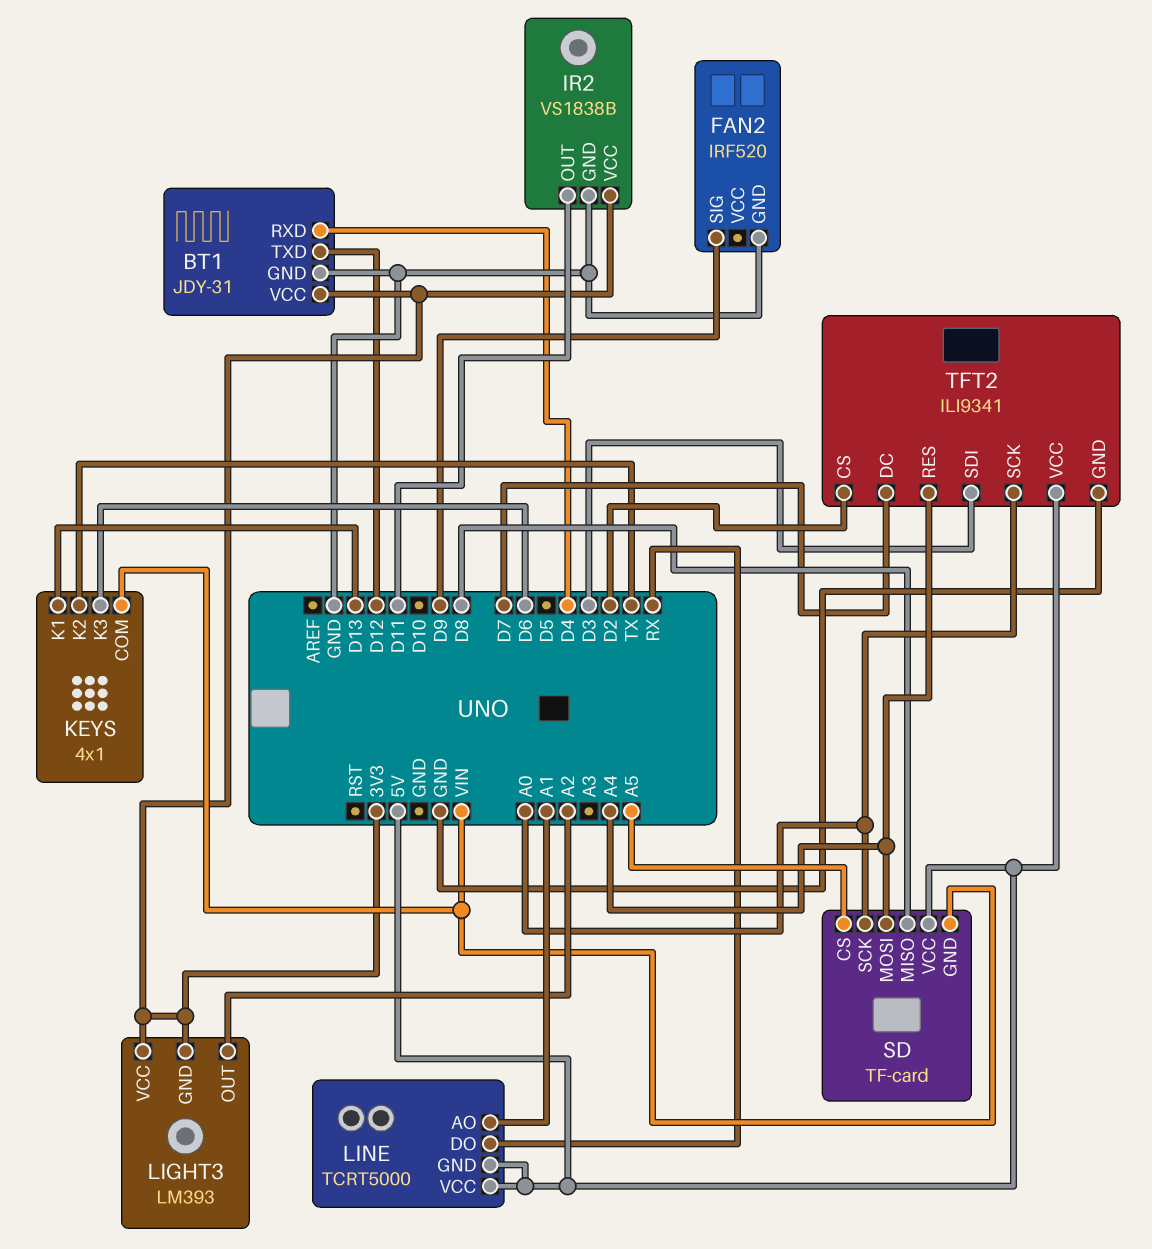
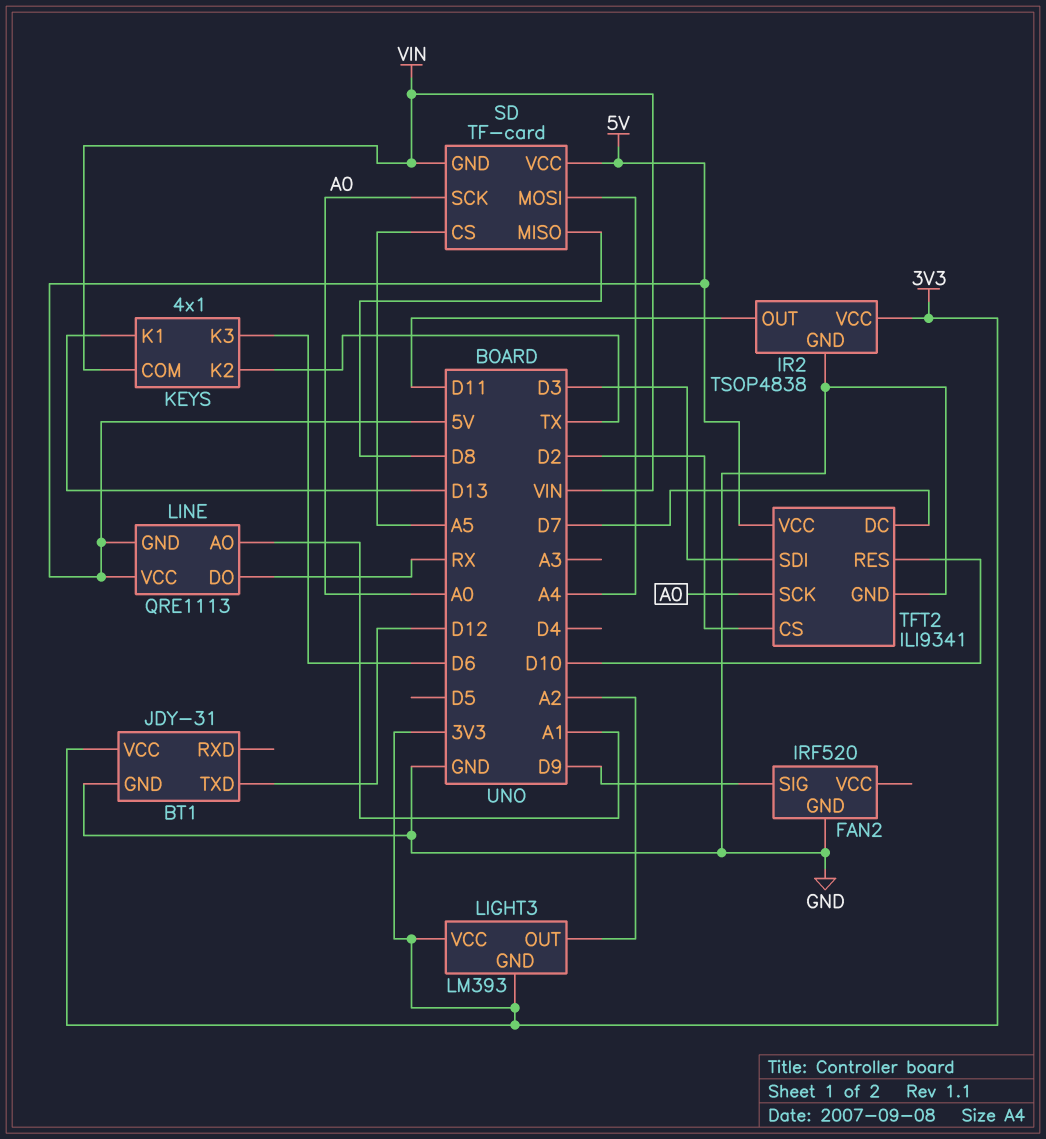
BT1 pin RXD: D4 -> none
IR2: VS1838B -> TSOP4838
LINE: TCRT5000 -> QRE1113
TFT2 pin RES: A4 -> D10

